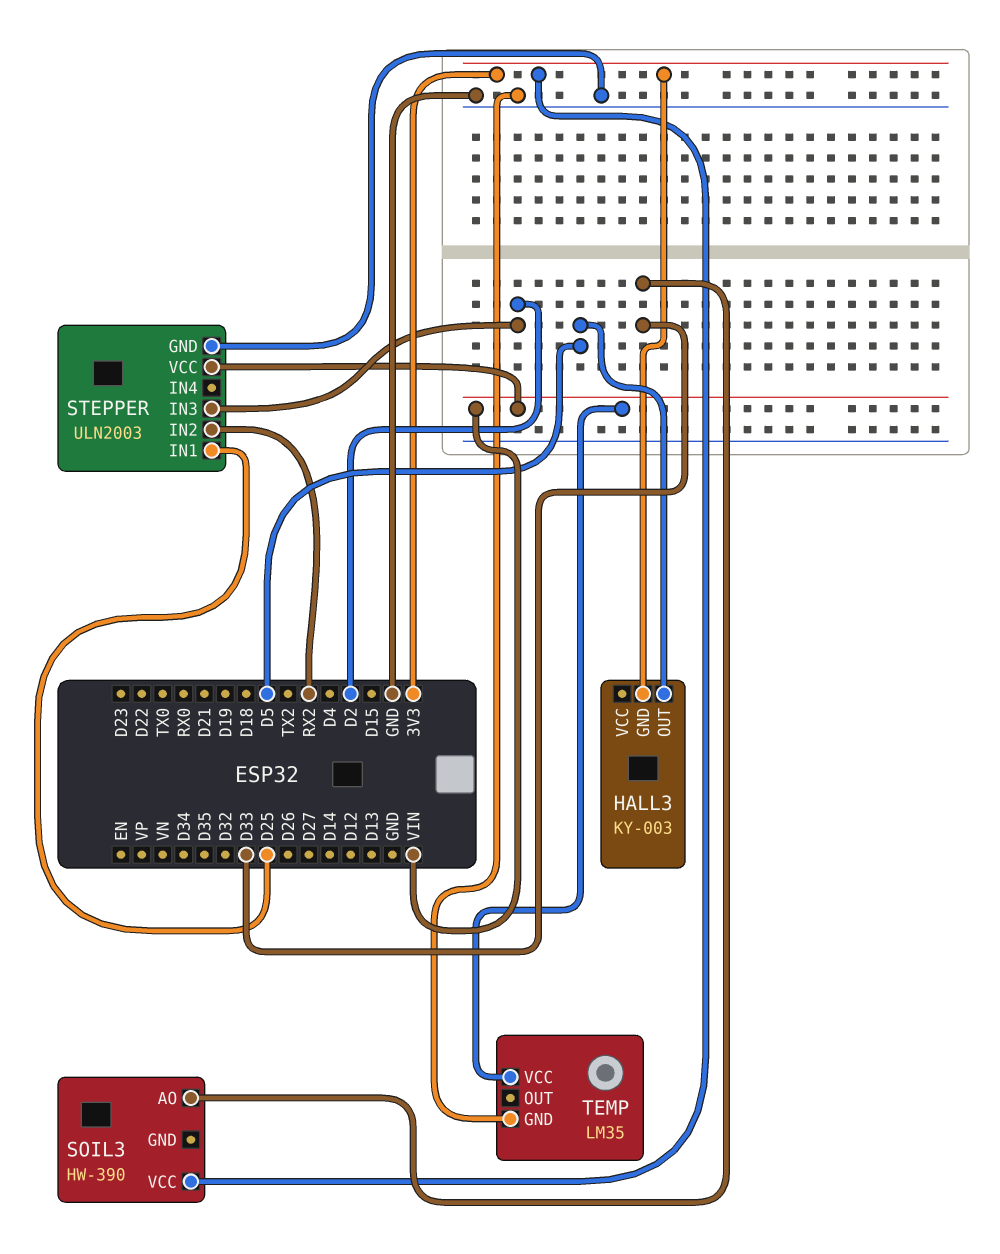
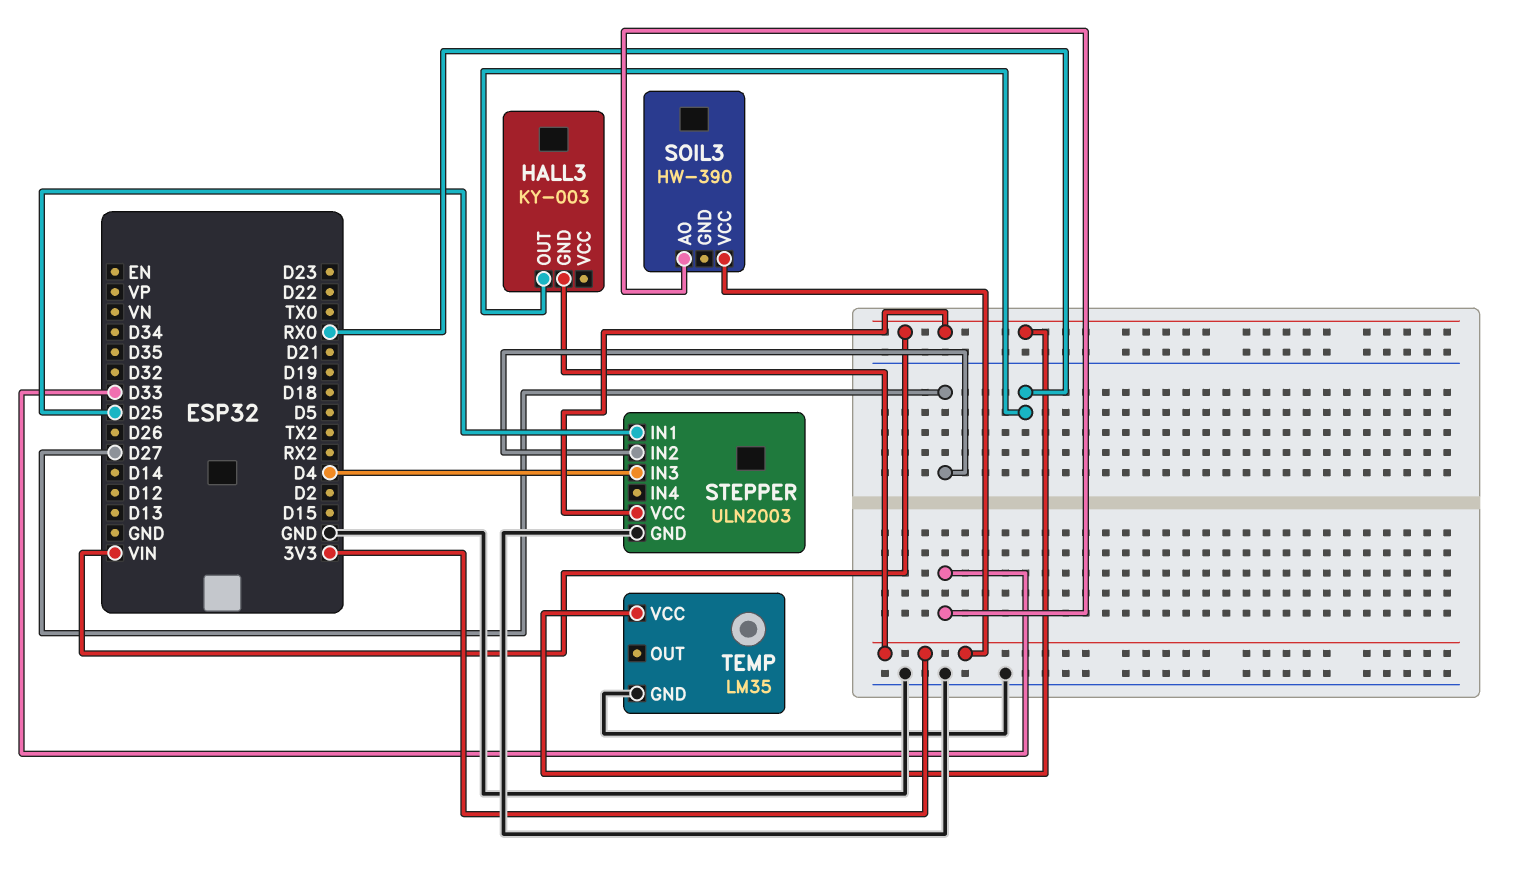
HALL3 pin OUT: D5 -> RX0
STEPPER pin IN2: RX2 -> D27
STEPPER pin IN3: D2 -> D4

